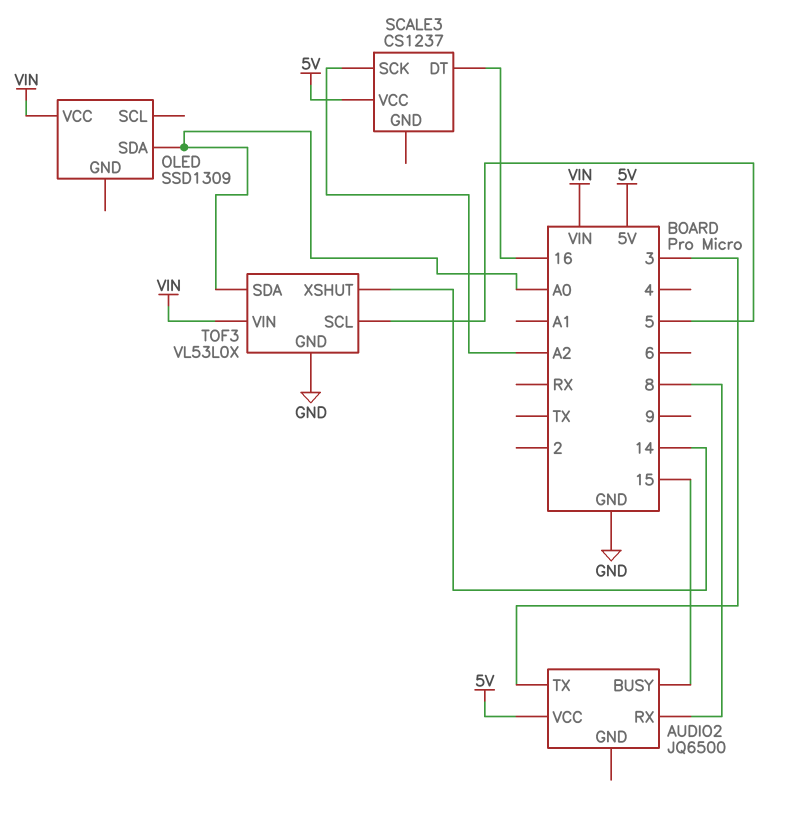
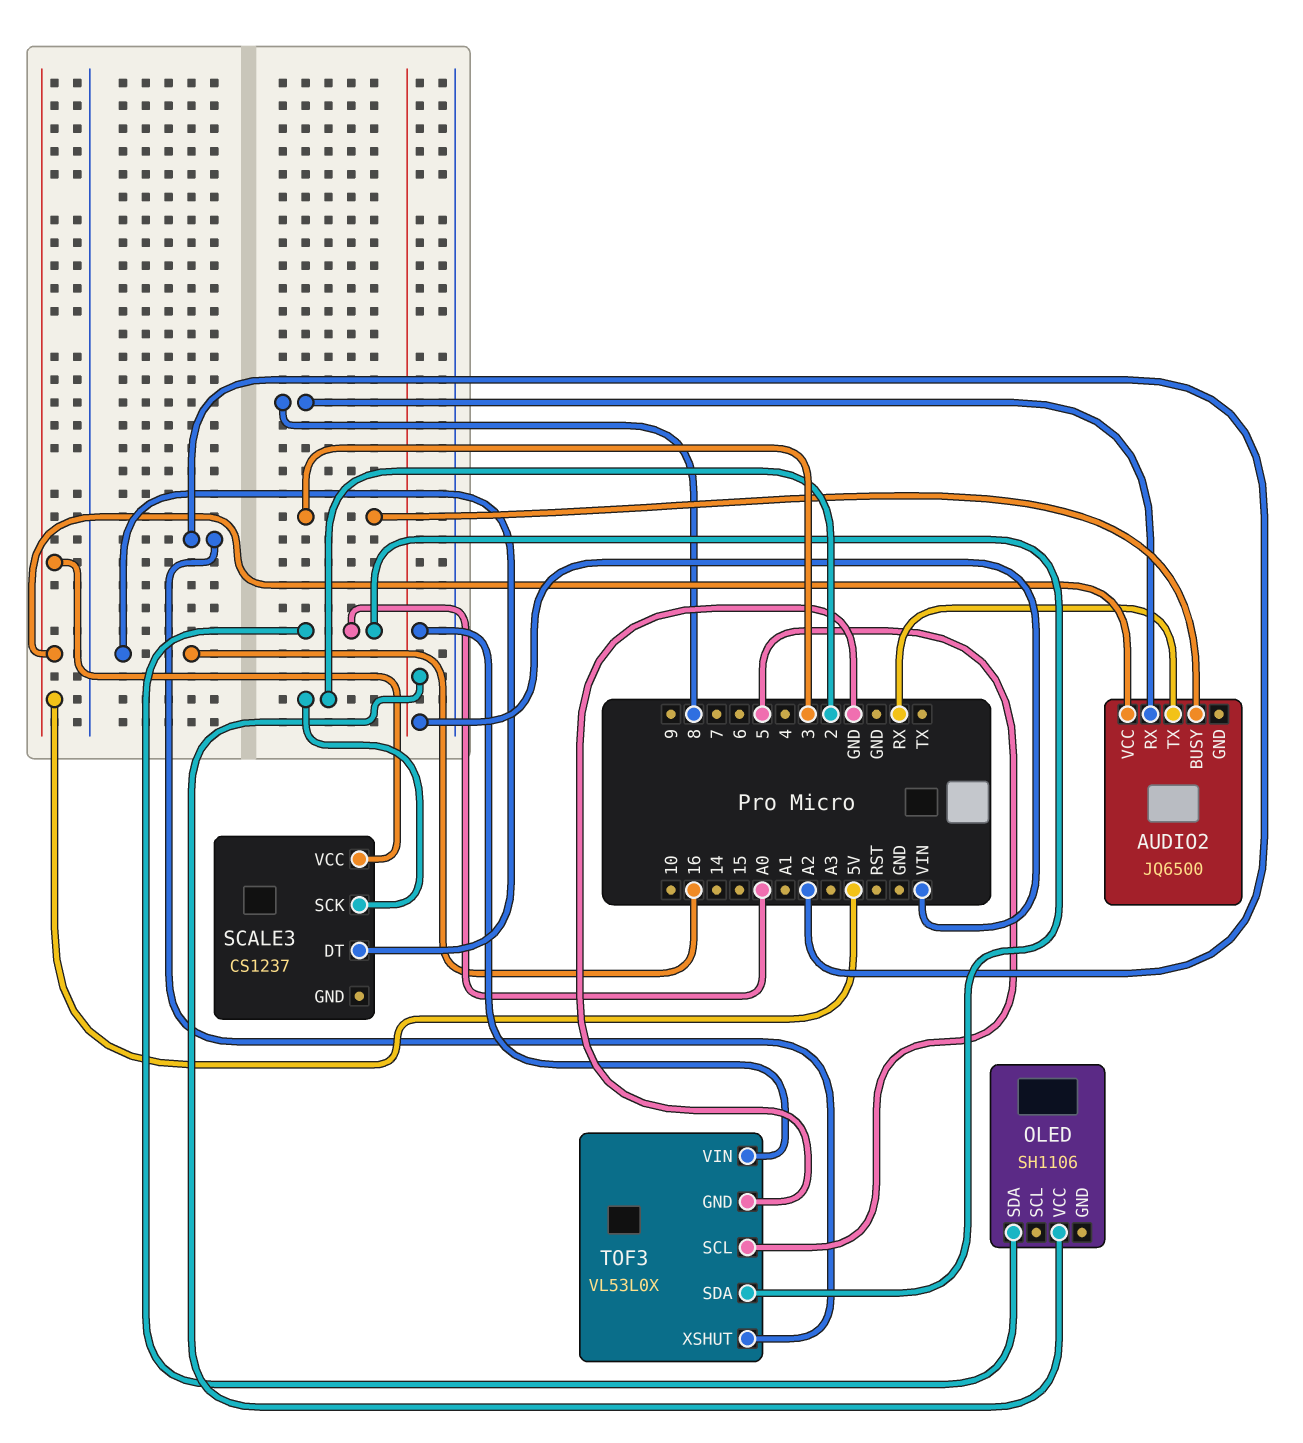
AUDIO2 pin BUSY: 15 -> 3
AUDIO2 pin TX: 3 -> RX
OLED: SSD1309 -> SH1106
SCALE3 pin SCK: A2 -> 2
TOF3 pin XSHUT: 14 -> A2

